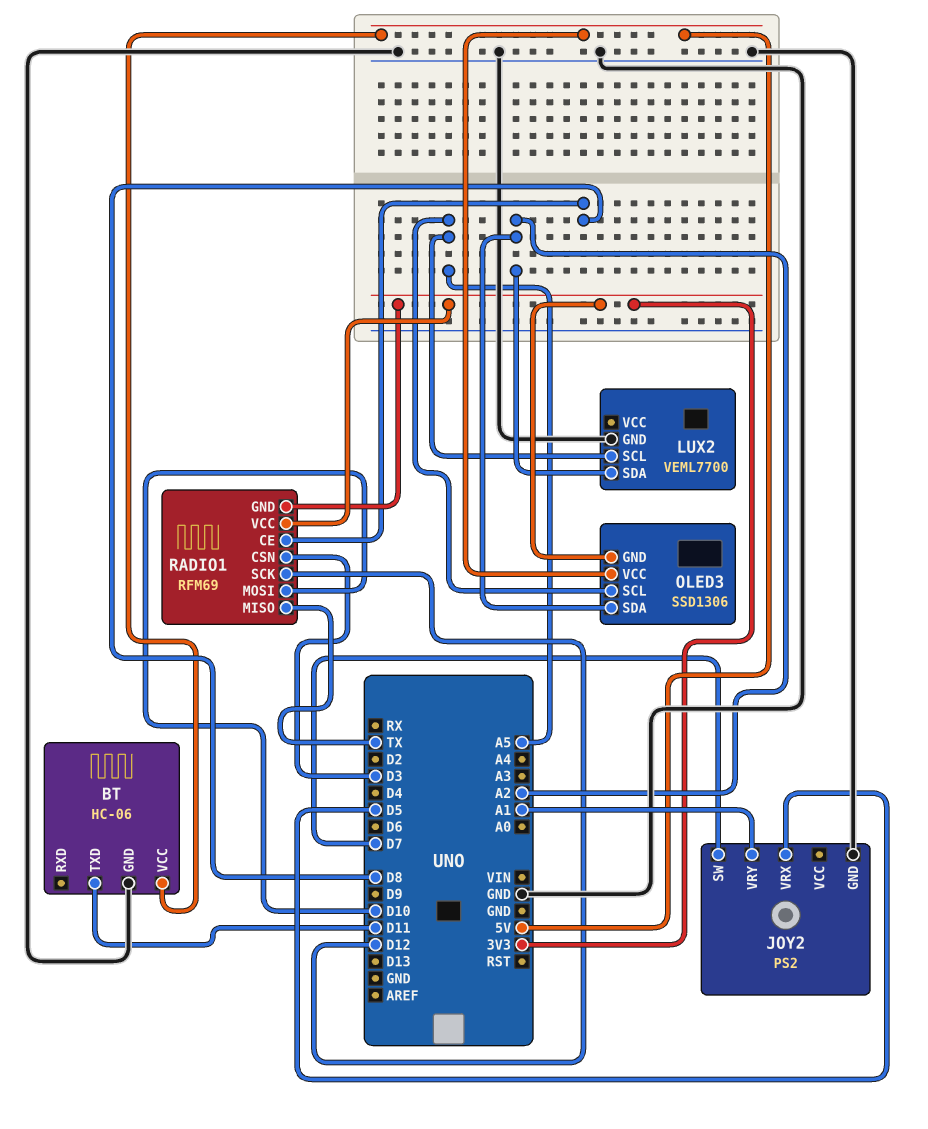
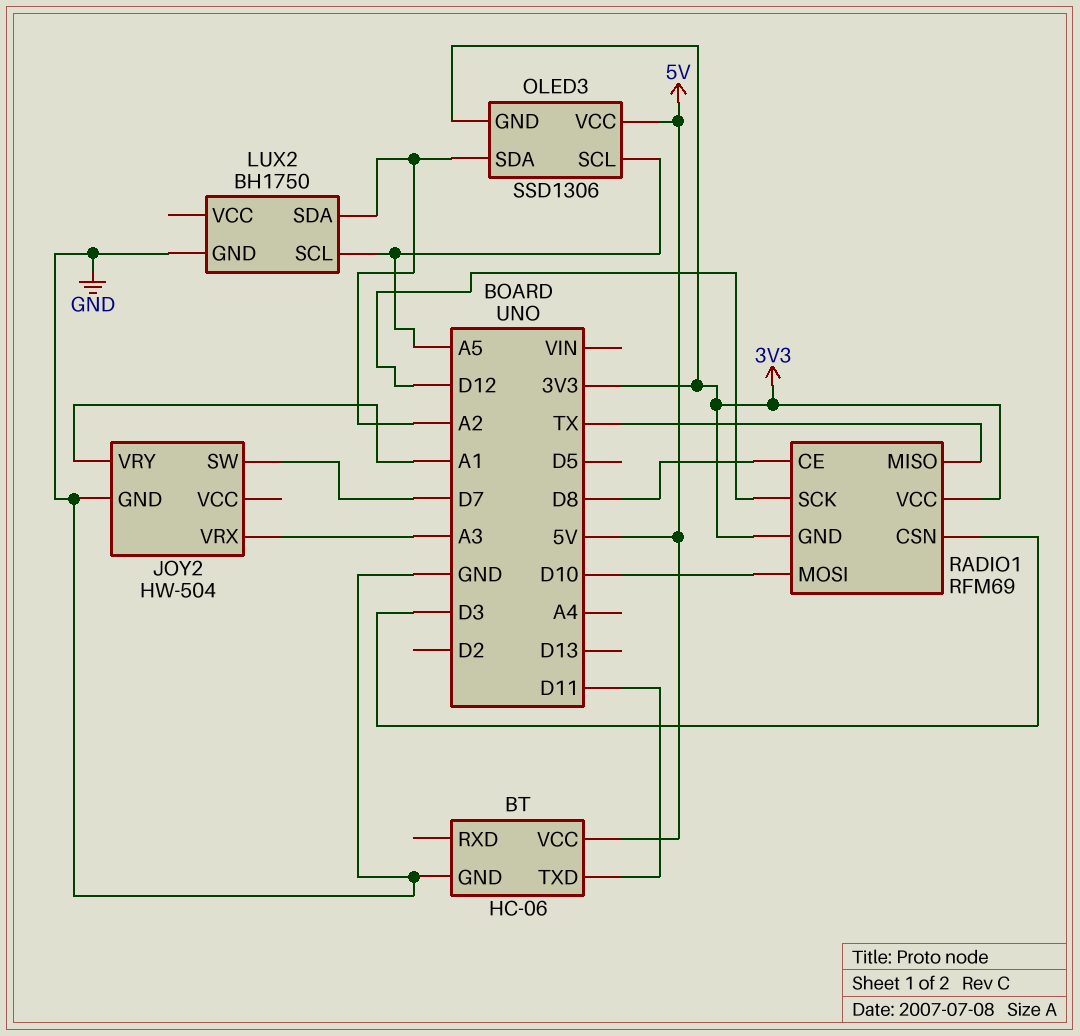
JOY2: PS2 -> HW-504
JOY2 pin VRX: D5 -> A3
LUX2: VEML7700 -> BH1750

